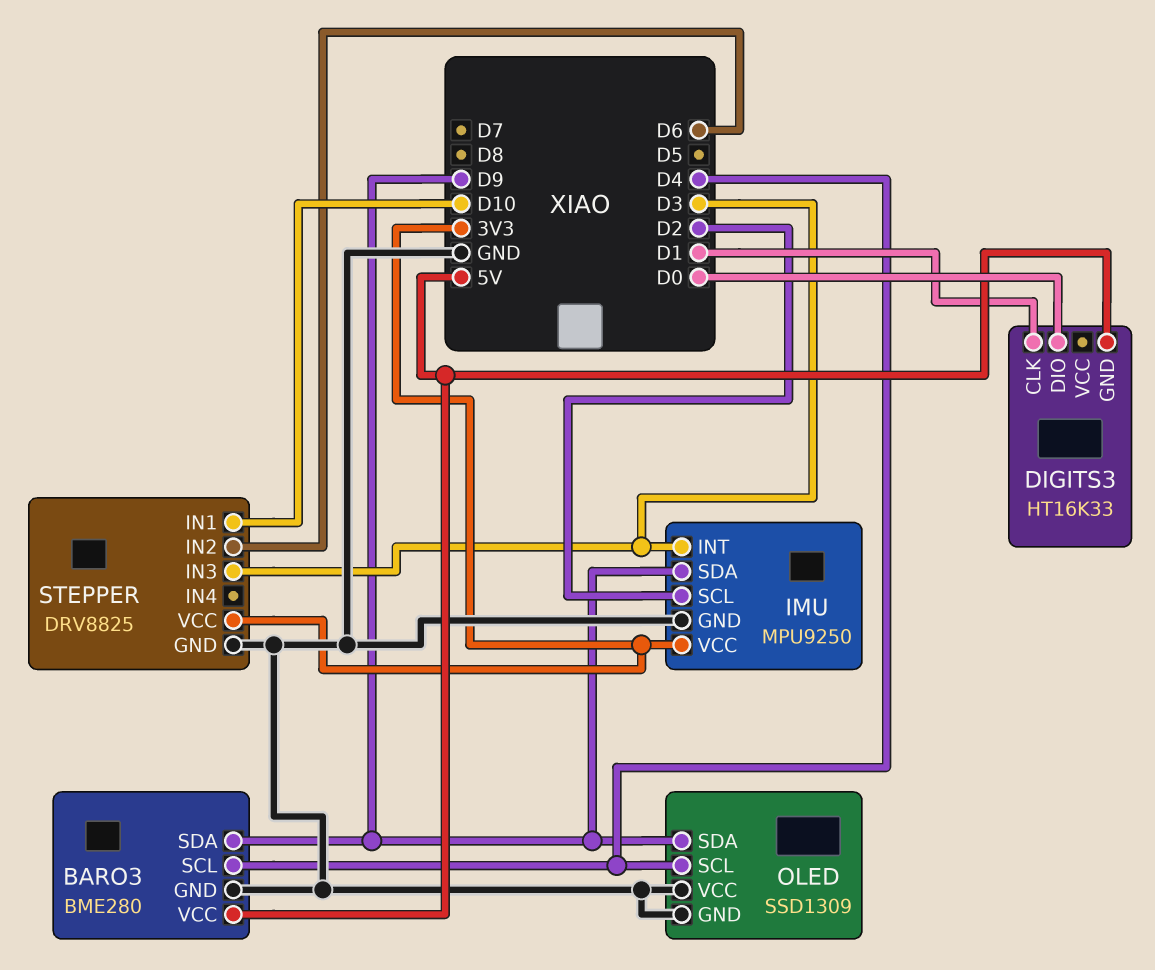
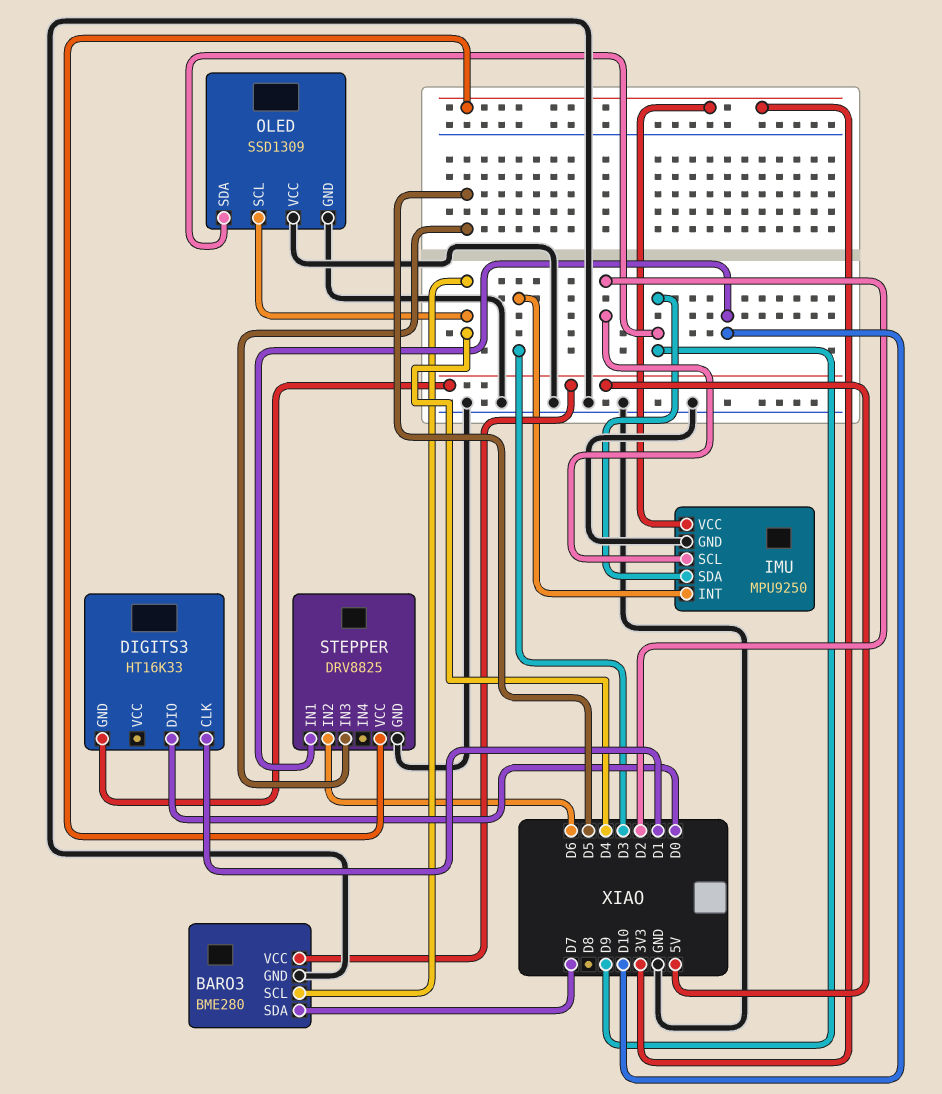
BARO3 pin SDA: D9 -> D7
STEPPER pin IN3: D3 -> D5

